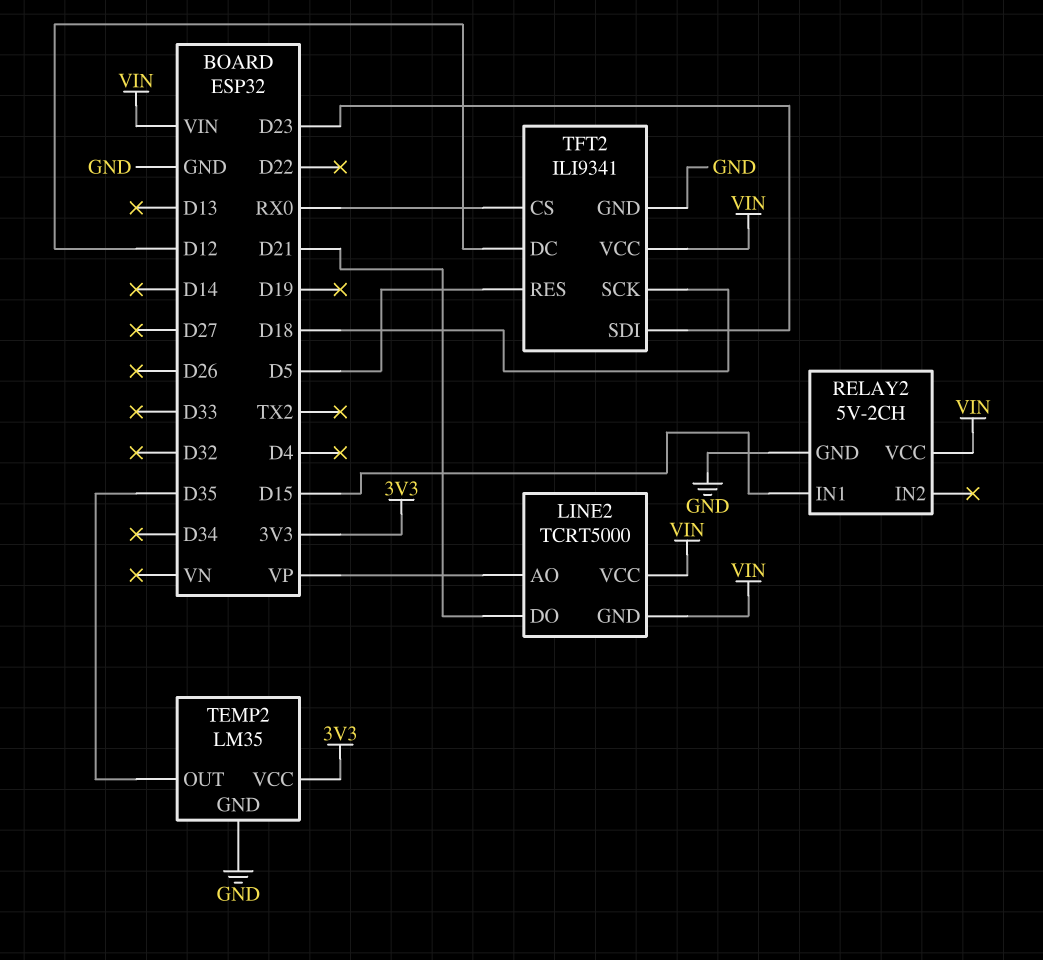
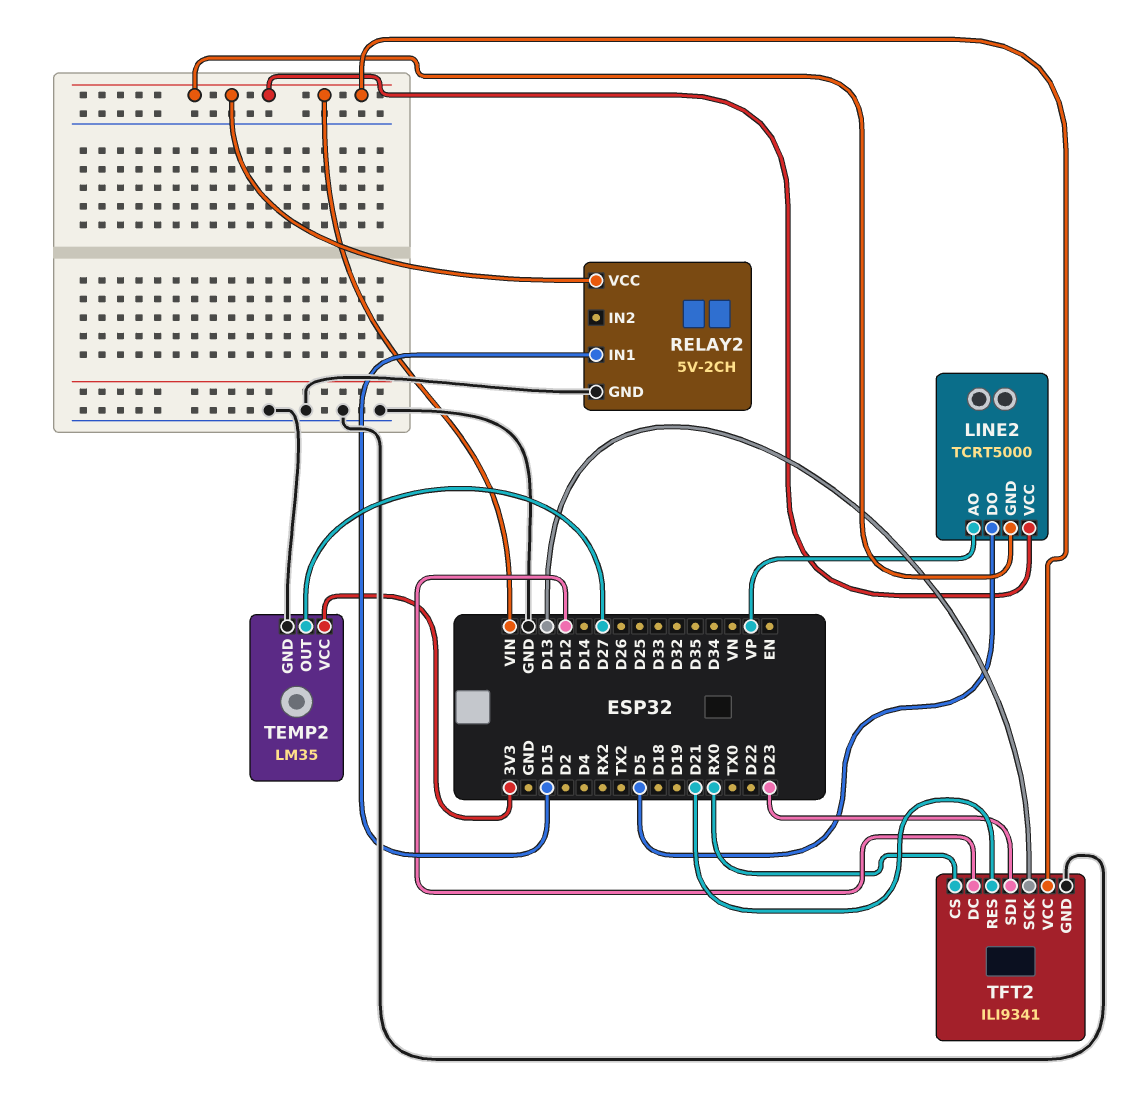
LINE2 pin DO: D21 -> D5
TEMP2 pin OUT: D35 -> D27
TFT2 pin RES: D5 -> D21
TFT2 pin SCK: D18 -> D13

